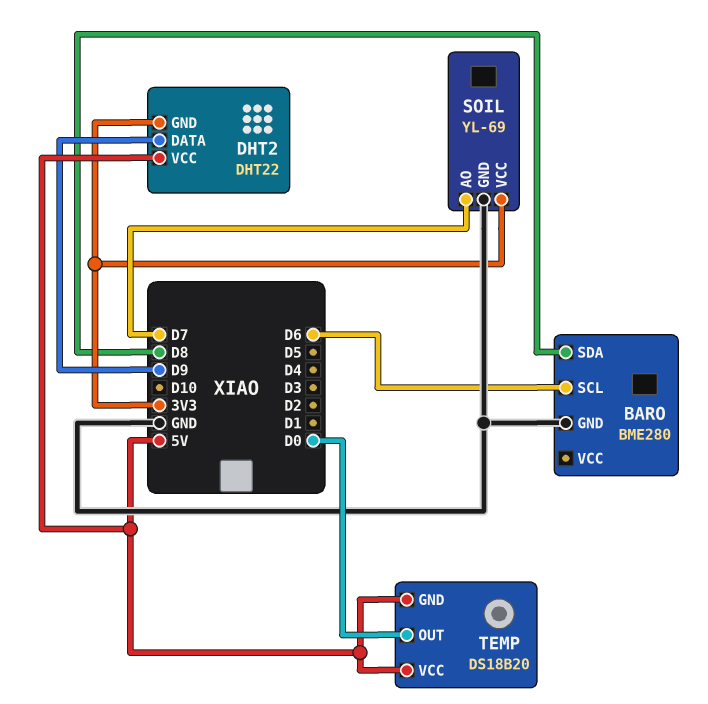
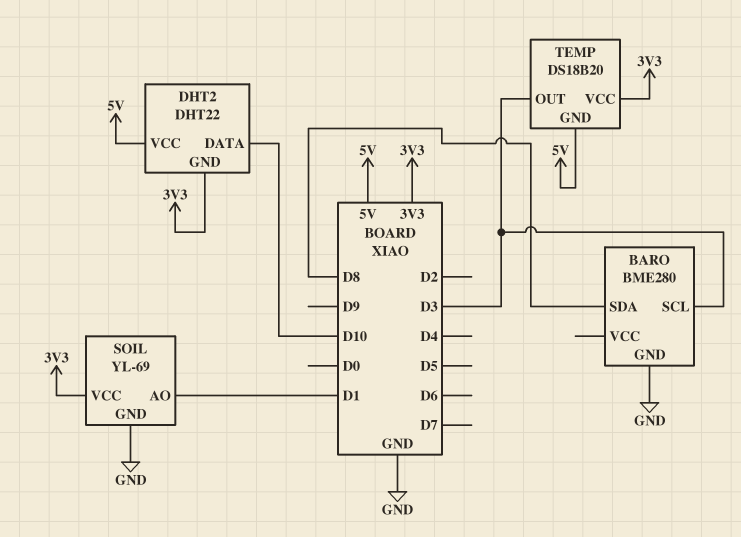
BARO pin SCL: D6 -> D3
DHT2 pin DATA: D9 -> D10
SOIL pin AO: D7 -> D1
TEMP pin OUT: D0 -> D3
TEMP pin VCC: 5V -> 3V3

